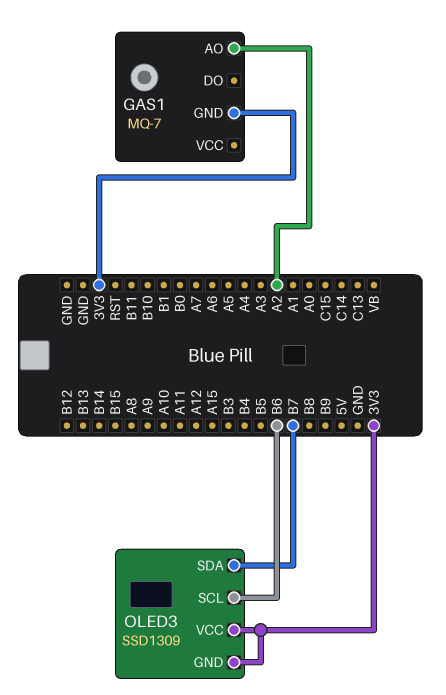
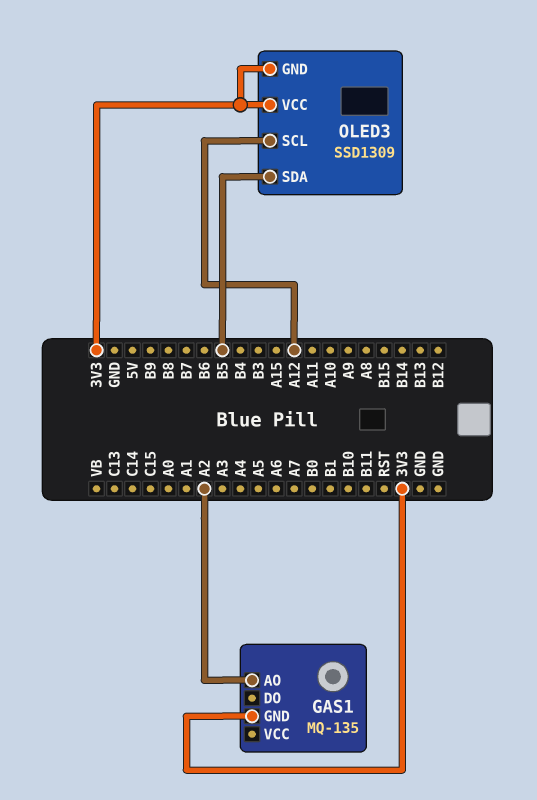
GAS1: MQ-7 -> MQ-135
OLED3 pin SCL: B6 -> A12
OLED3 pin SDA: B7 -> B5

